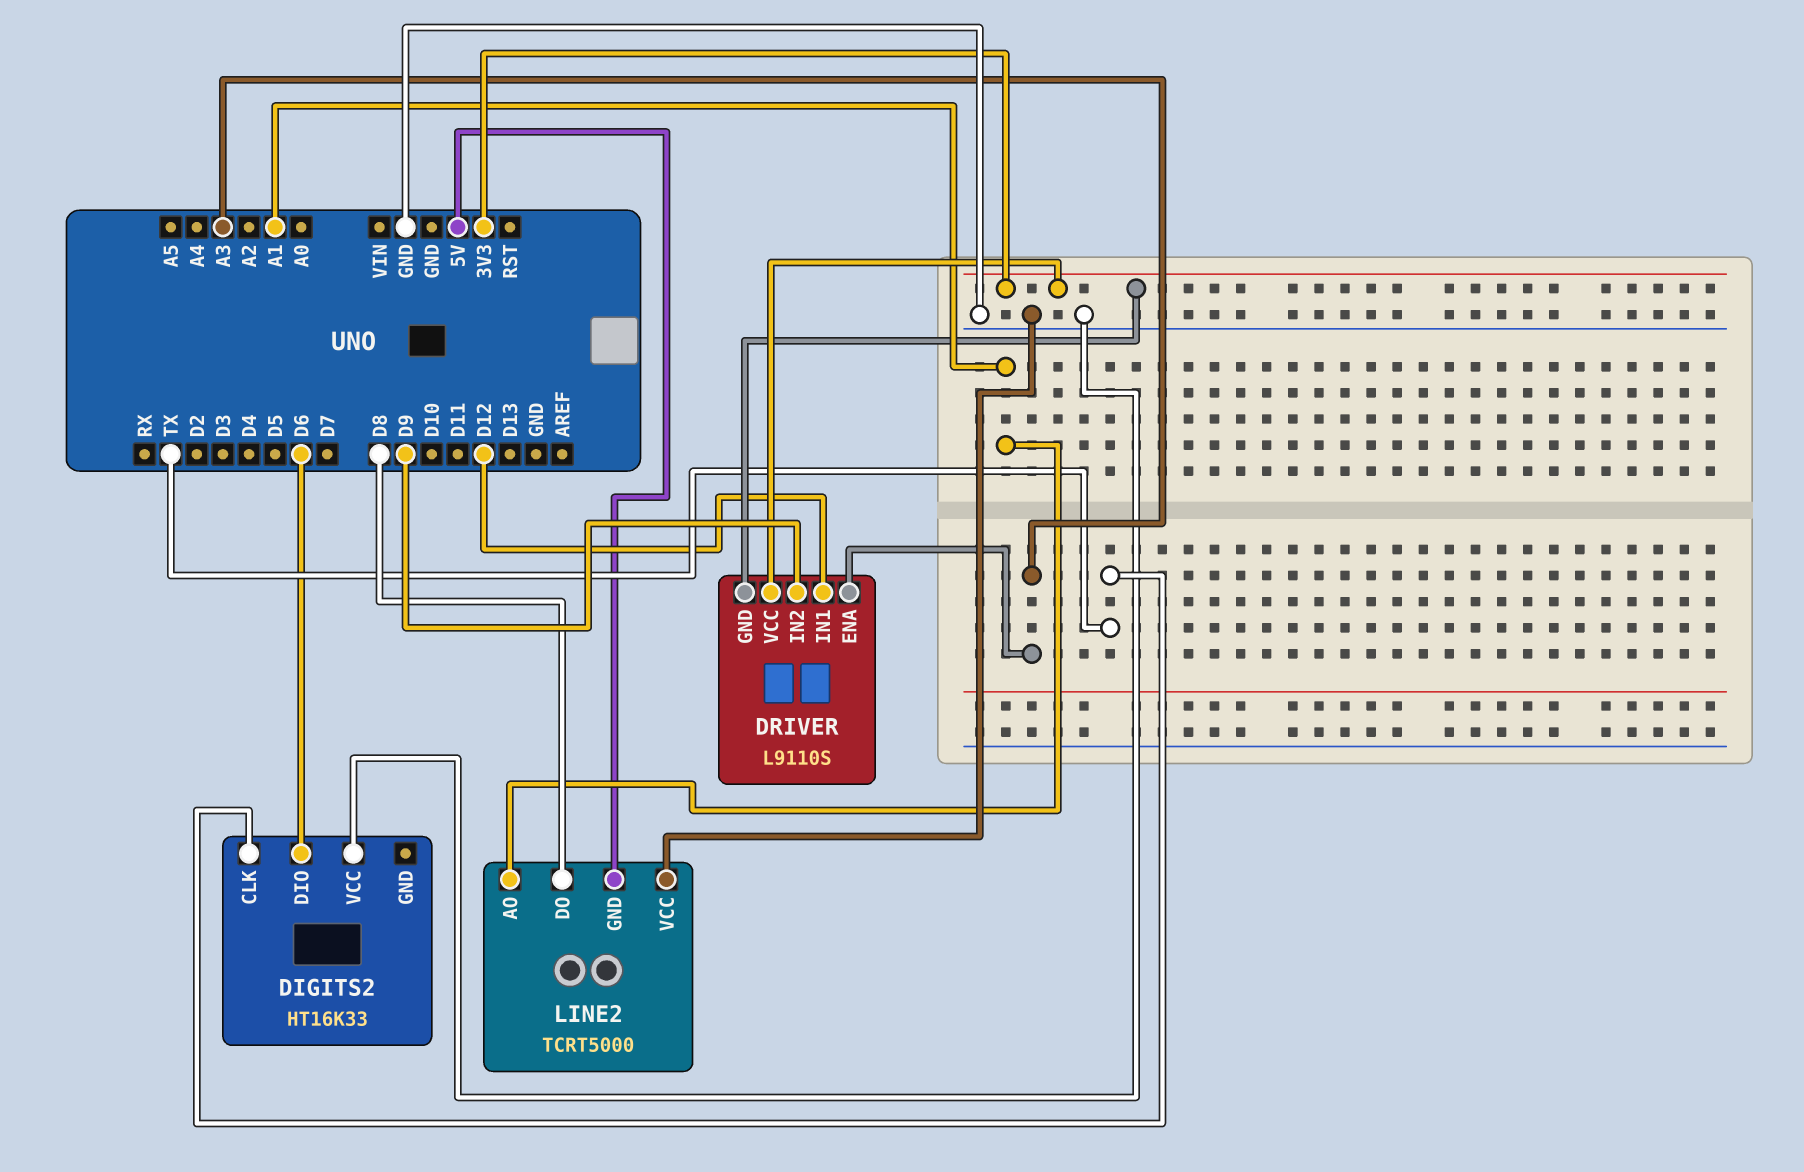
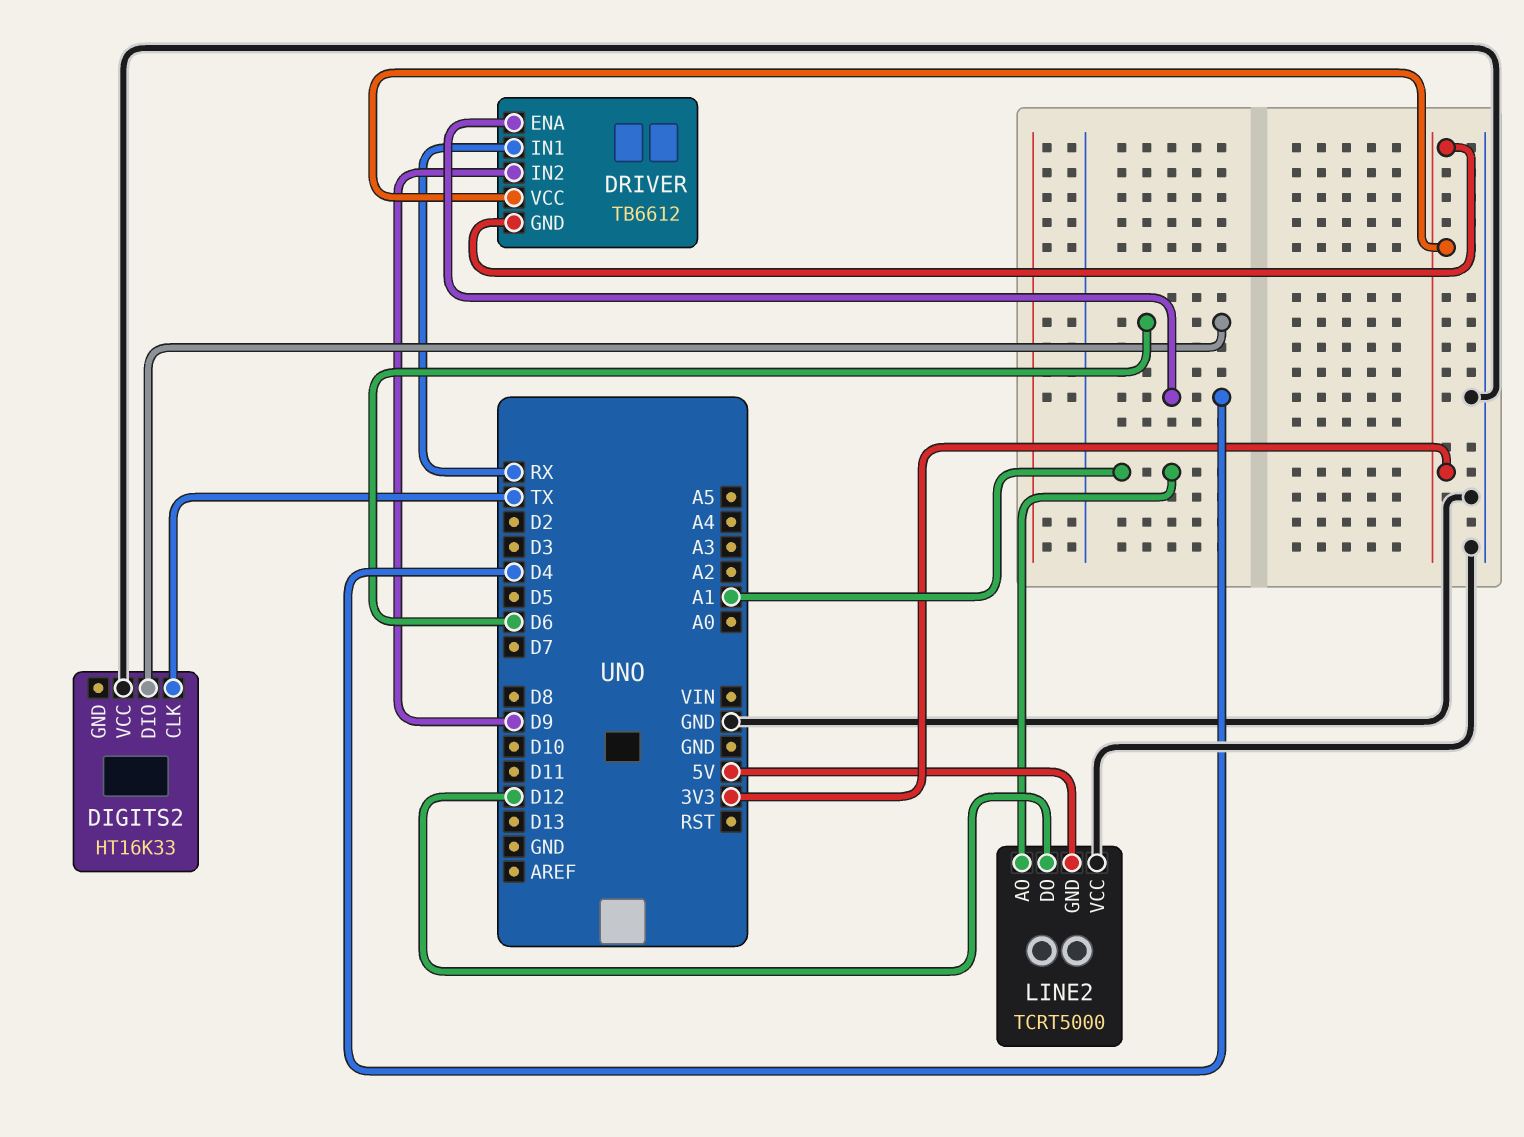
DRIVER: L9110S -> TB6612
DRIVER pin ENA: A3 -> D4
DRIVER pin IN1: D12 -> RX
LINE2 pin DO: D8 -> D12

